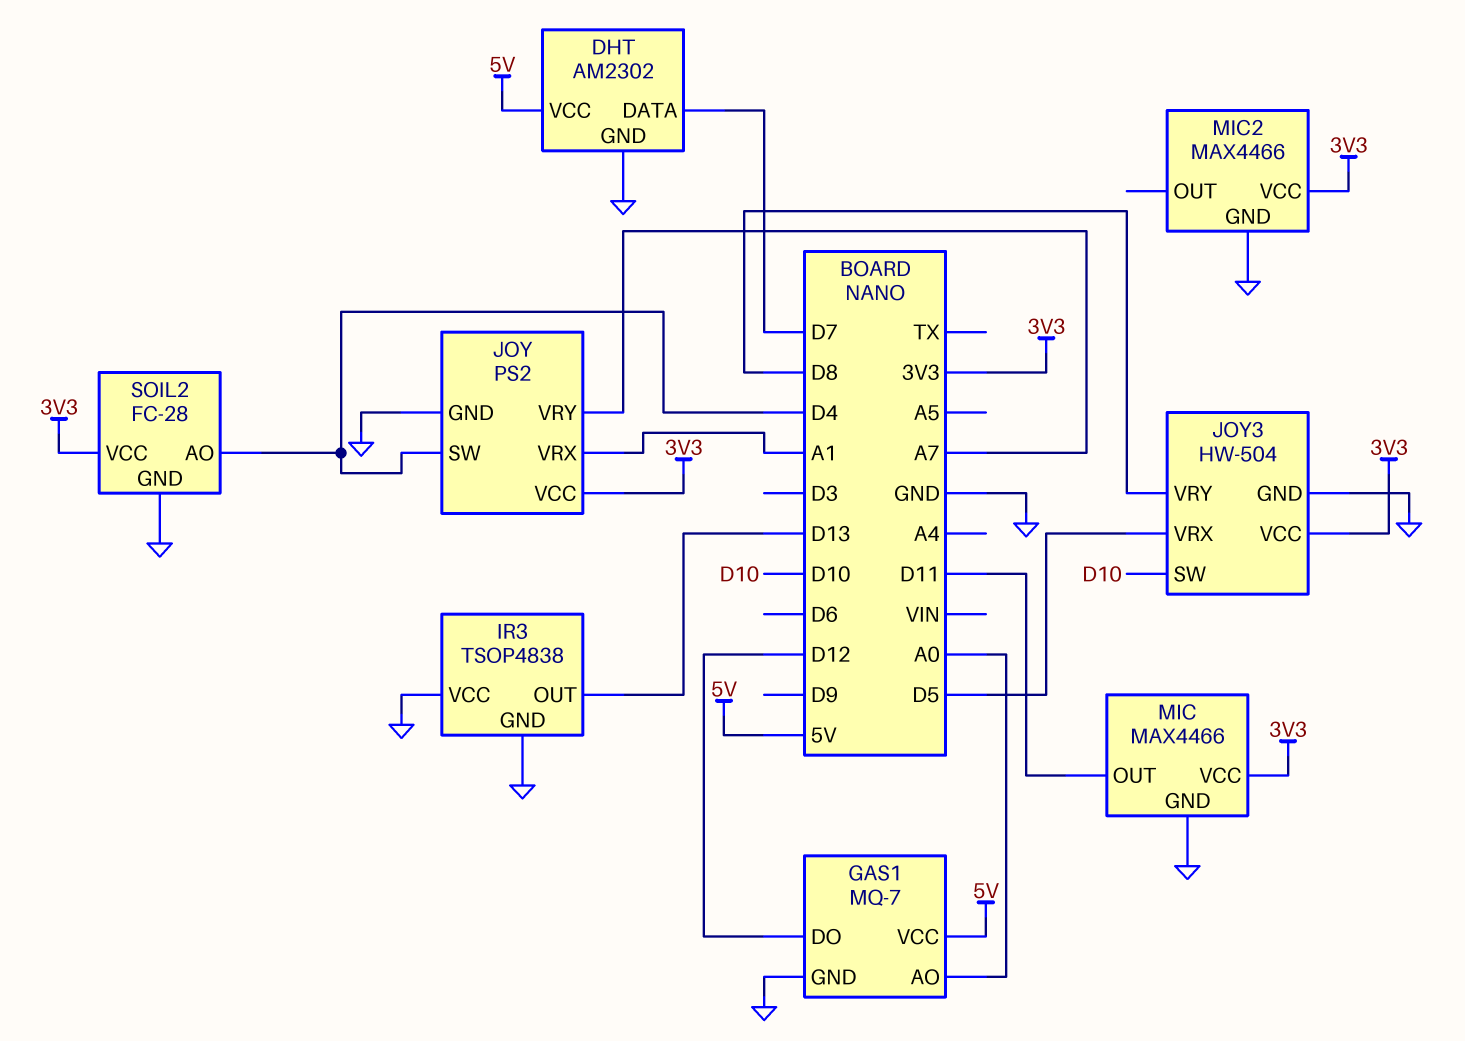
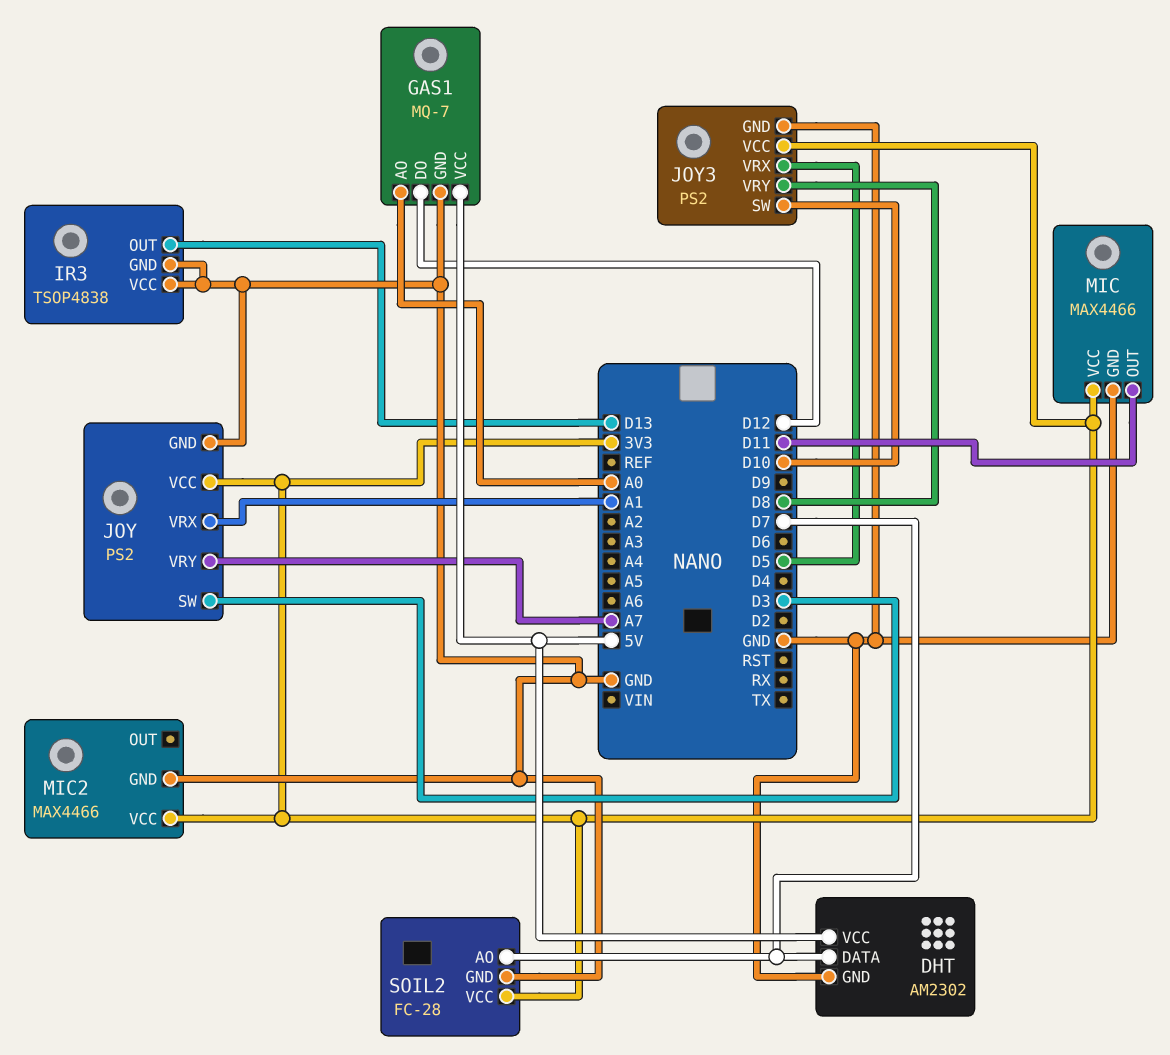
JOY pin SW: D4 -> D3
JOY3: HW-504 -> PS2
SOIL2 pin AO: D4 -> D7

